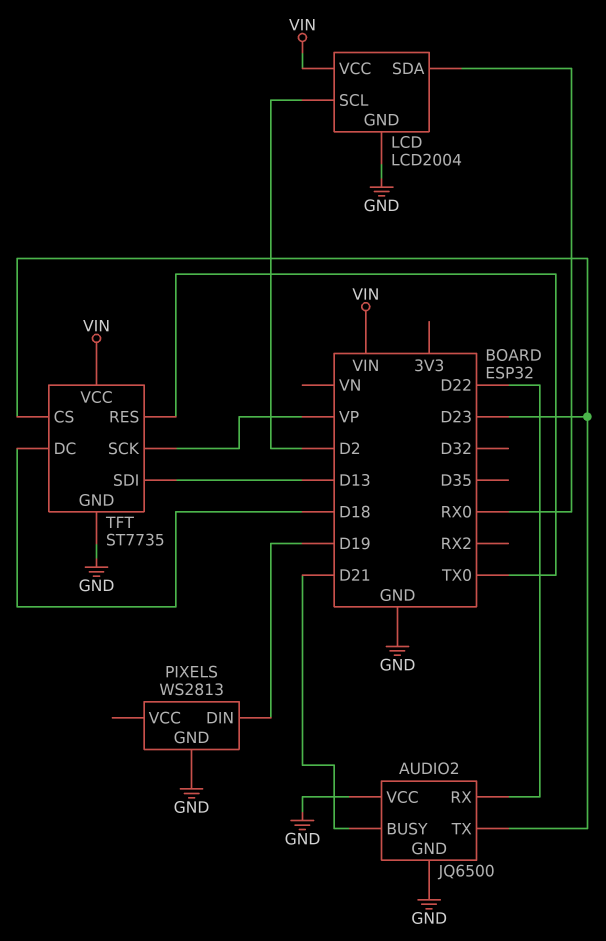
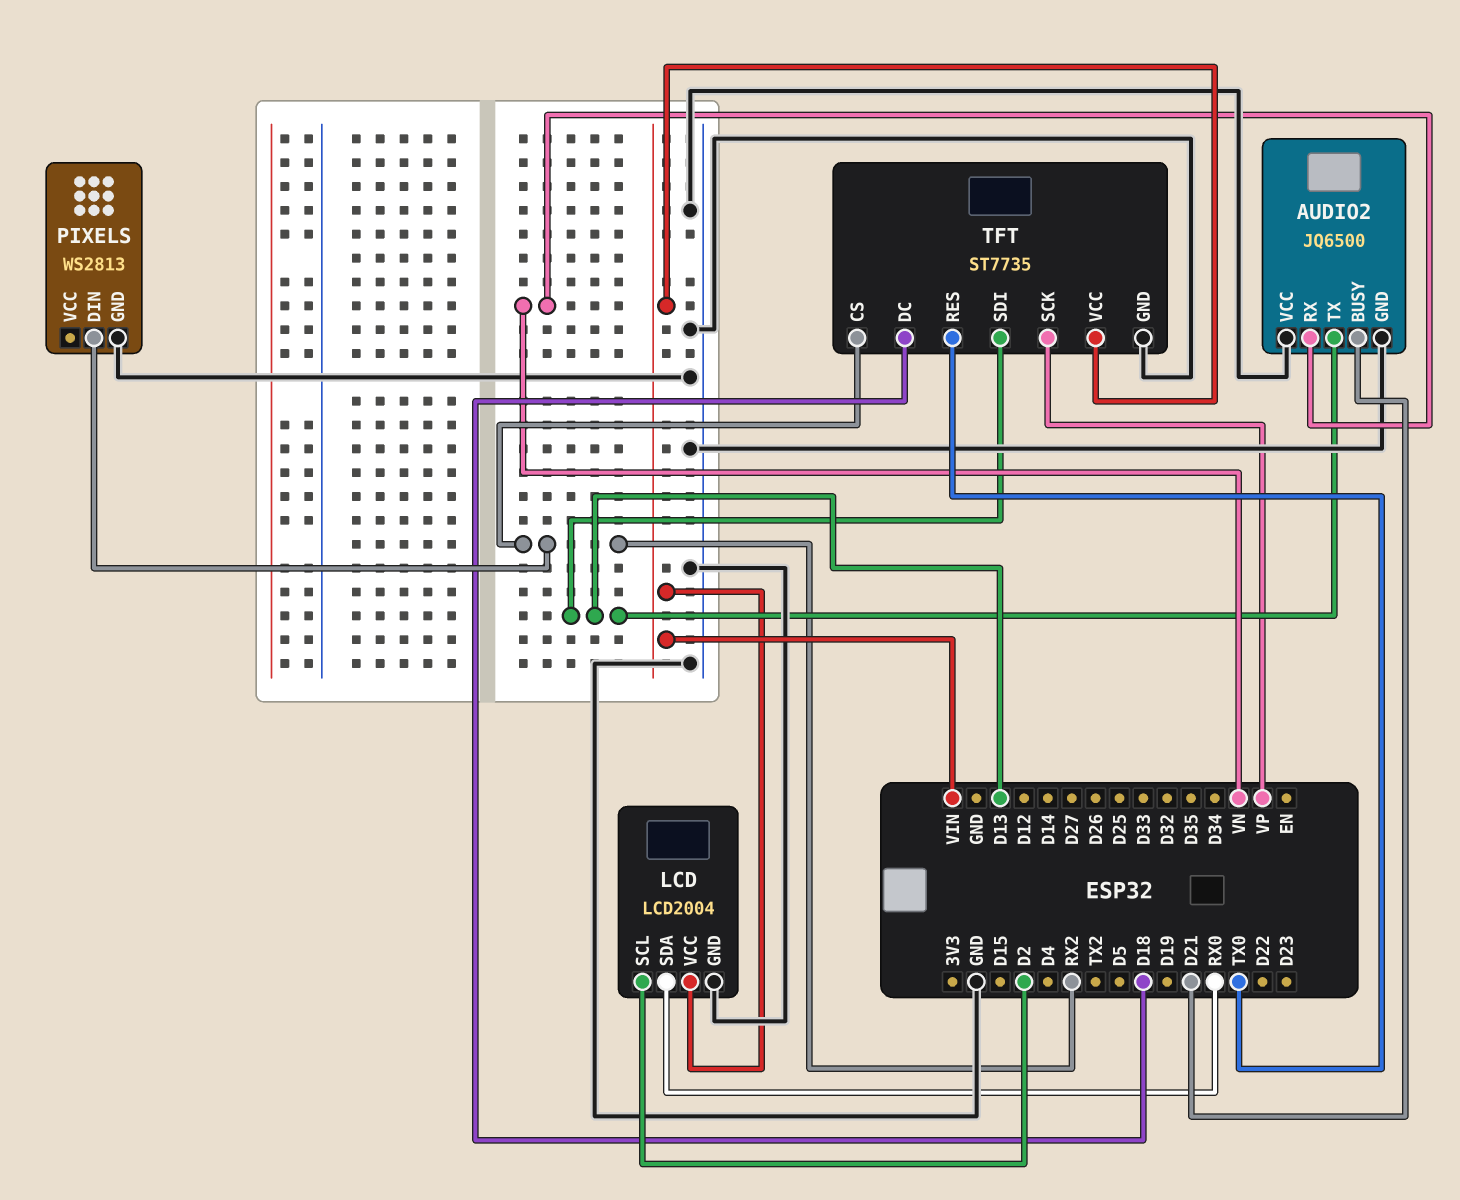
AUDIO2 pin RX: D22 -> VN
AUDIO2 pin TX: D23 -> D13
PIXELS pin DIN: D19 -> RX2
TFT pin CS: D23 -> RX2

